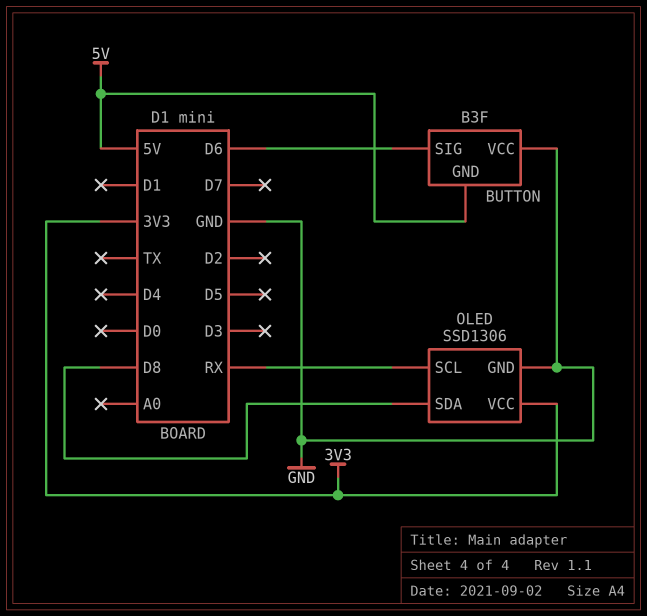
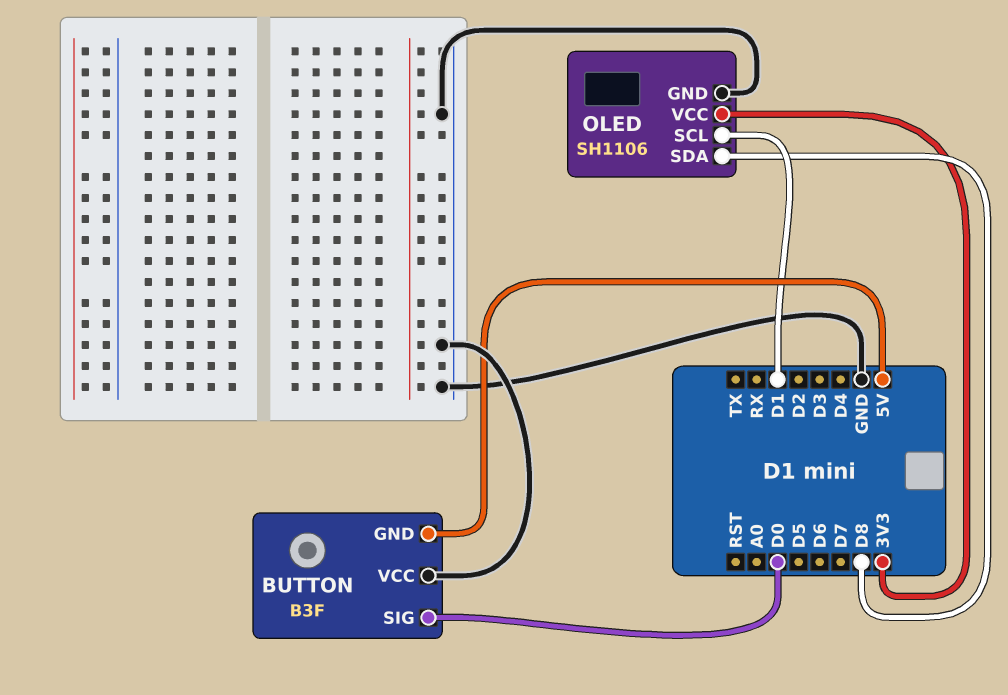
BUTTON pin SIG: D6 -> D0
OLED: SSD1306 -> SH1106
OLED pin SCL: RX -> D1

